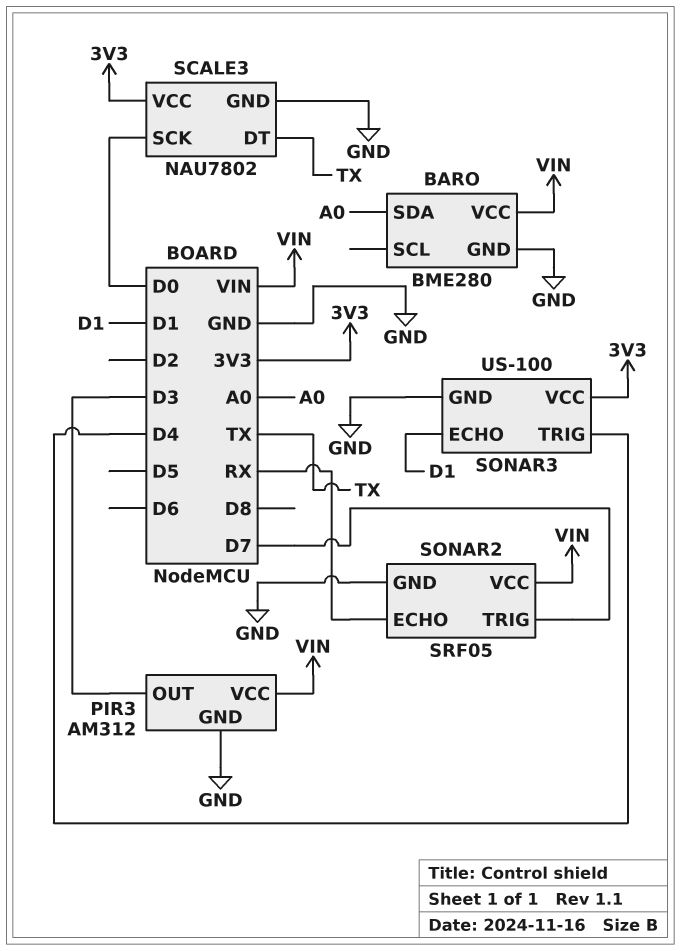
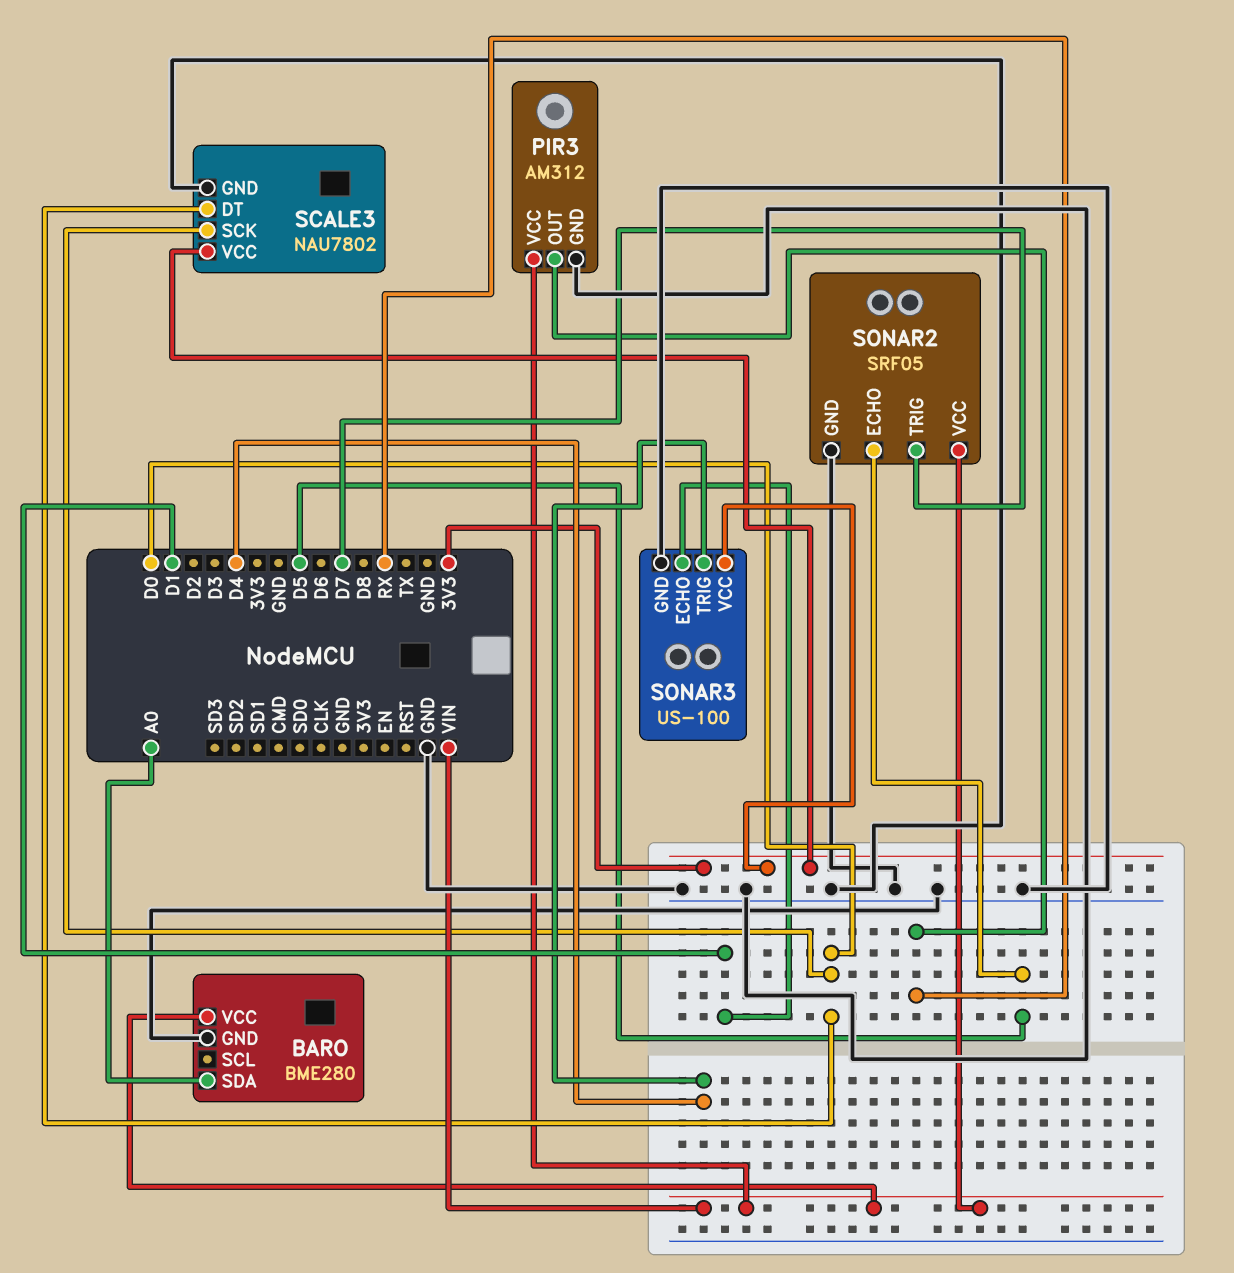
PIR3 pin OUT: D3 -> RX
SCALE3 pin DT: TX -> D0
SONAR2 pin ECHO: RX -> D5

